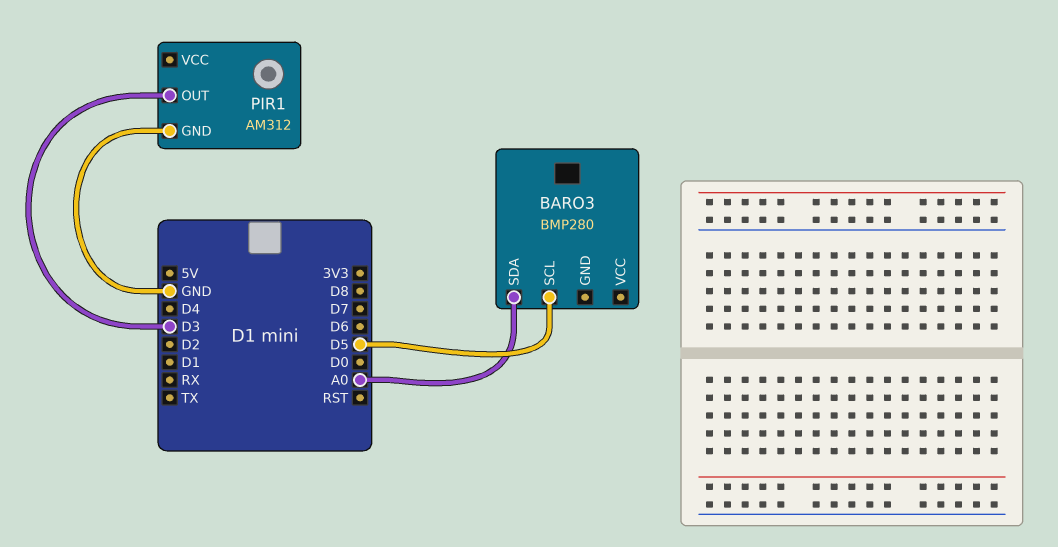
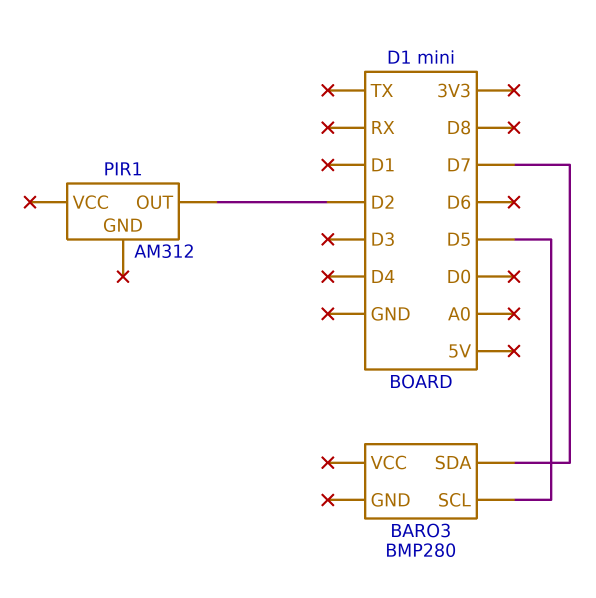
BARO3 pin SDA: A0 -> D7
PIR1 pin GND: GND -> none
PIR1 pin OUT: D3 -> D2

